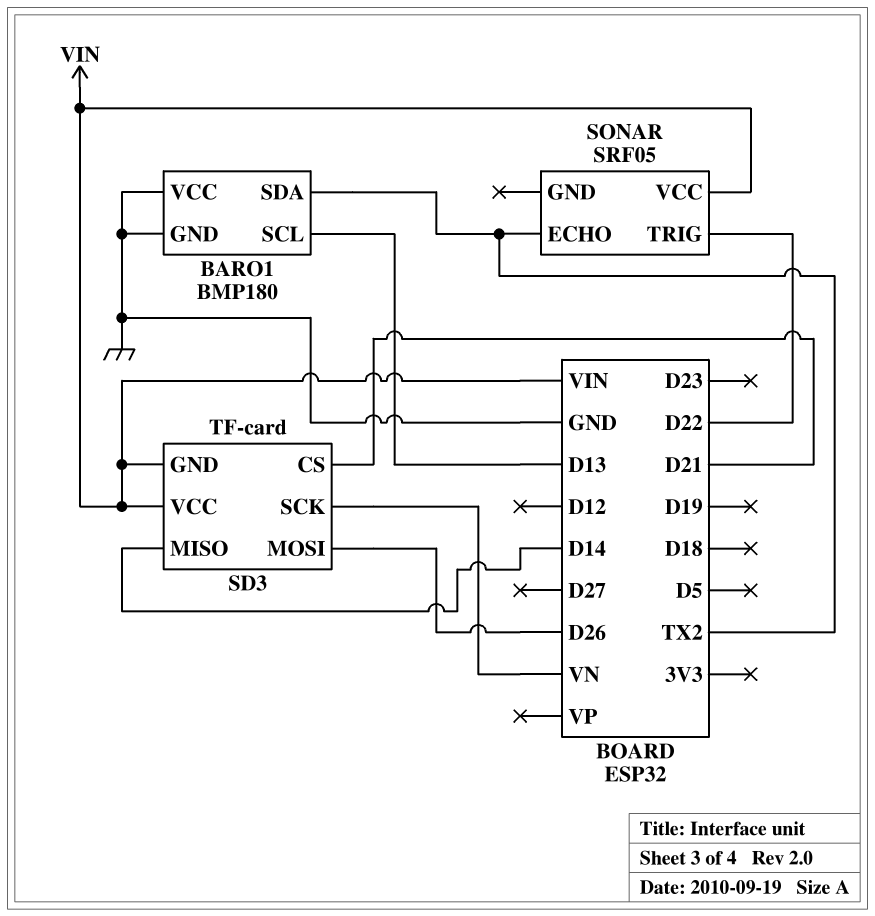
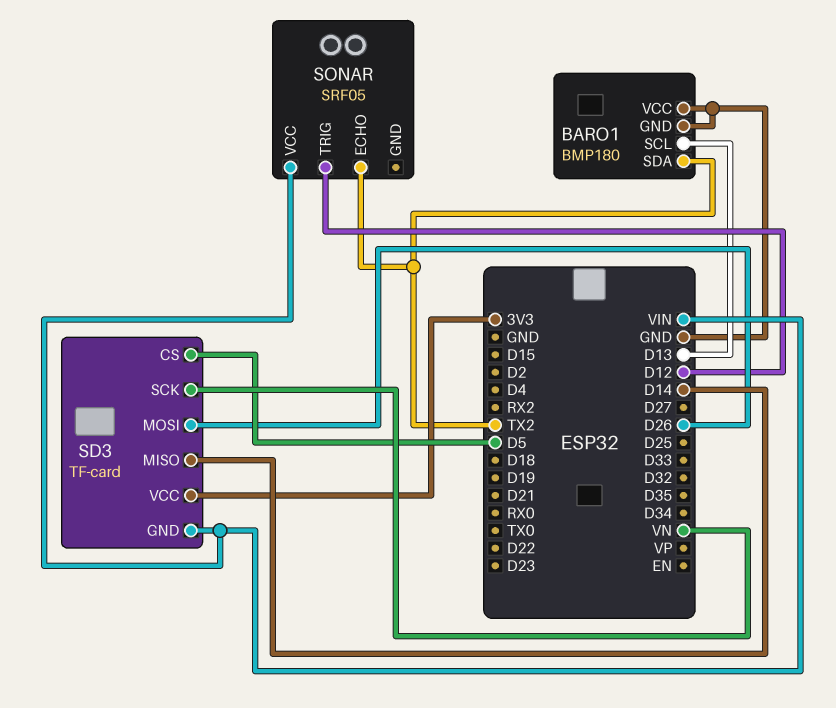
SD3 pin CS: D21 -> D5
SD3 pin VCC: VIN -> 3V3
SONAR pin TRIG: D22 -> D12

